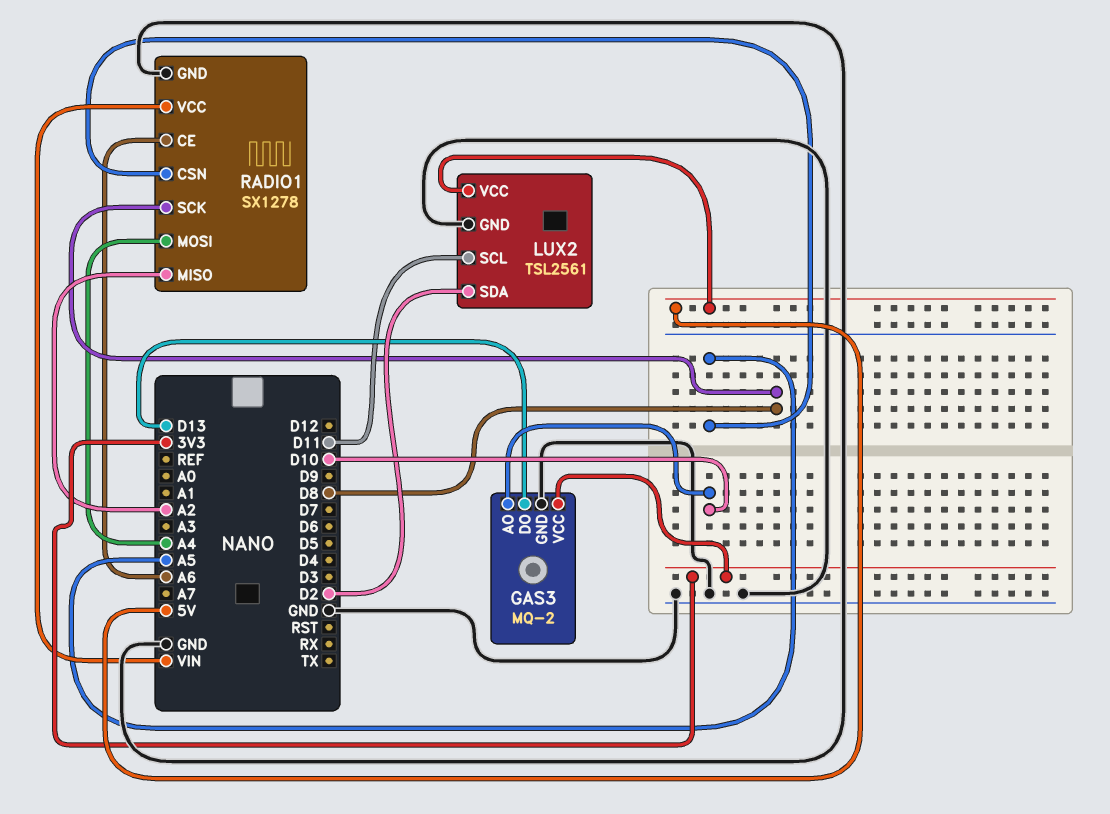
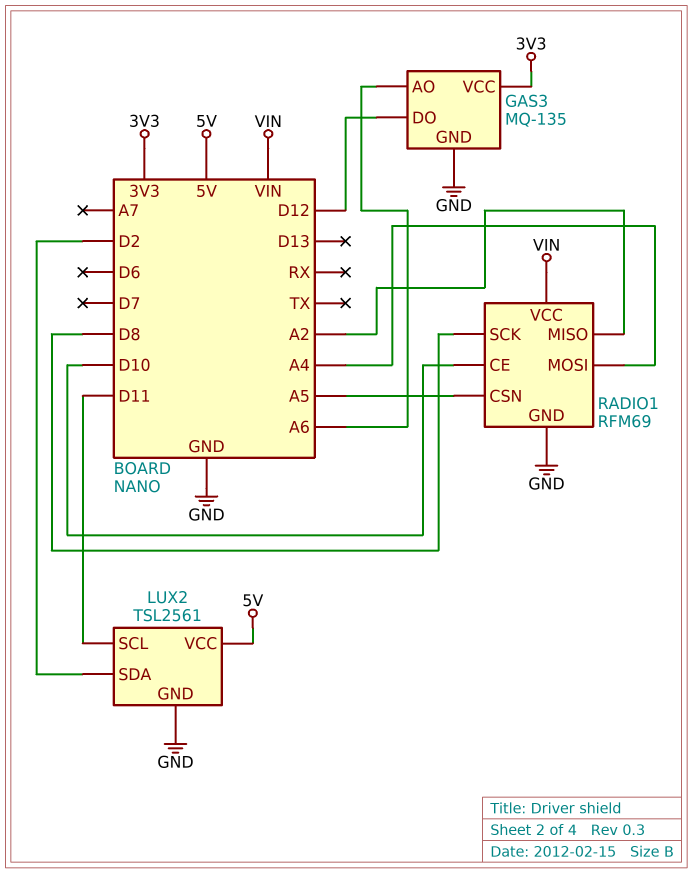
GAS3: MQ-2 -> MQ-135
GAS3 pin AO: D10 -> A6
GAS3 pin DO: D13 -> D12
RADIO1: SX1278 -> RFM69
RADIO1 pin CE: A6 -> D10

